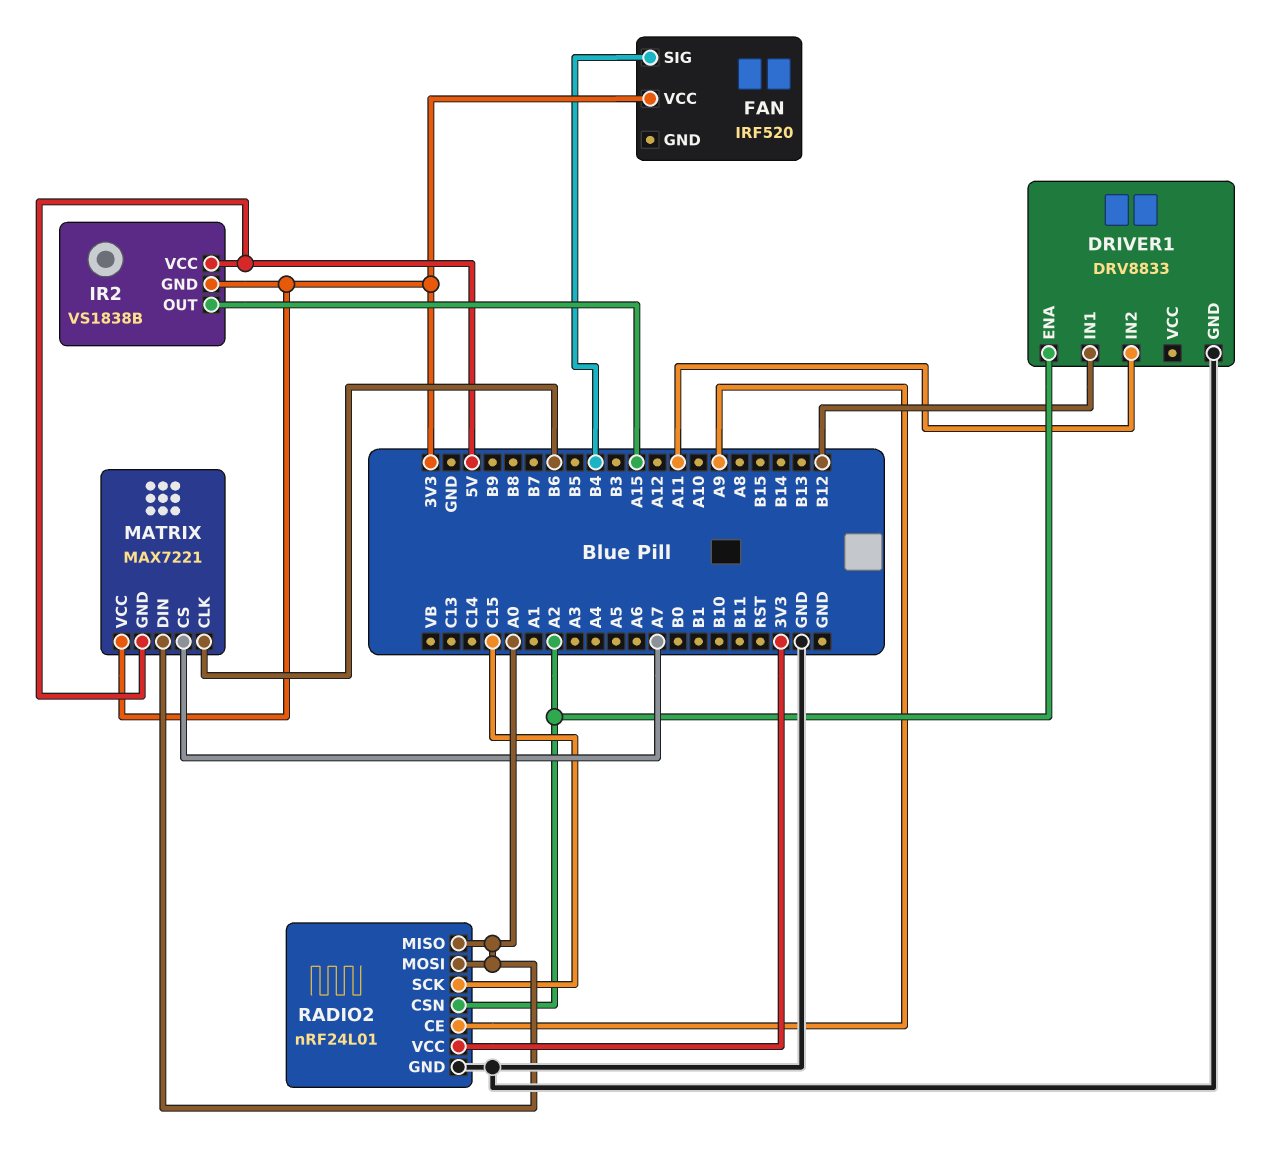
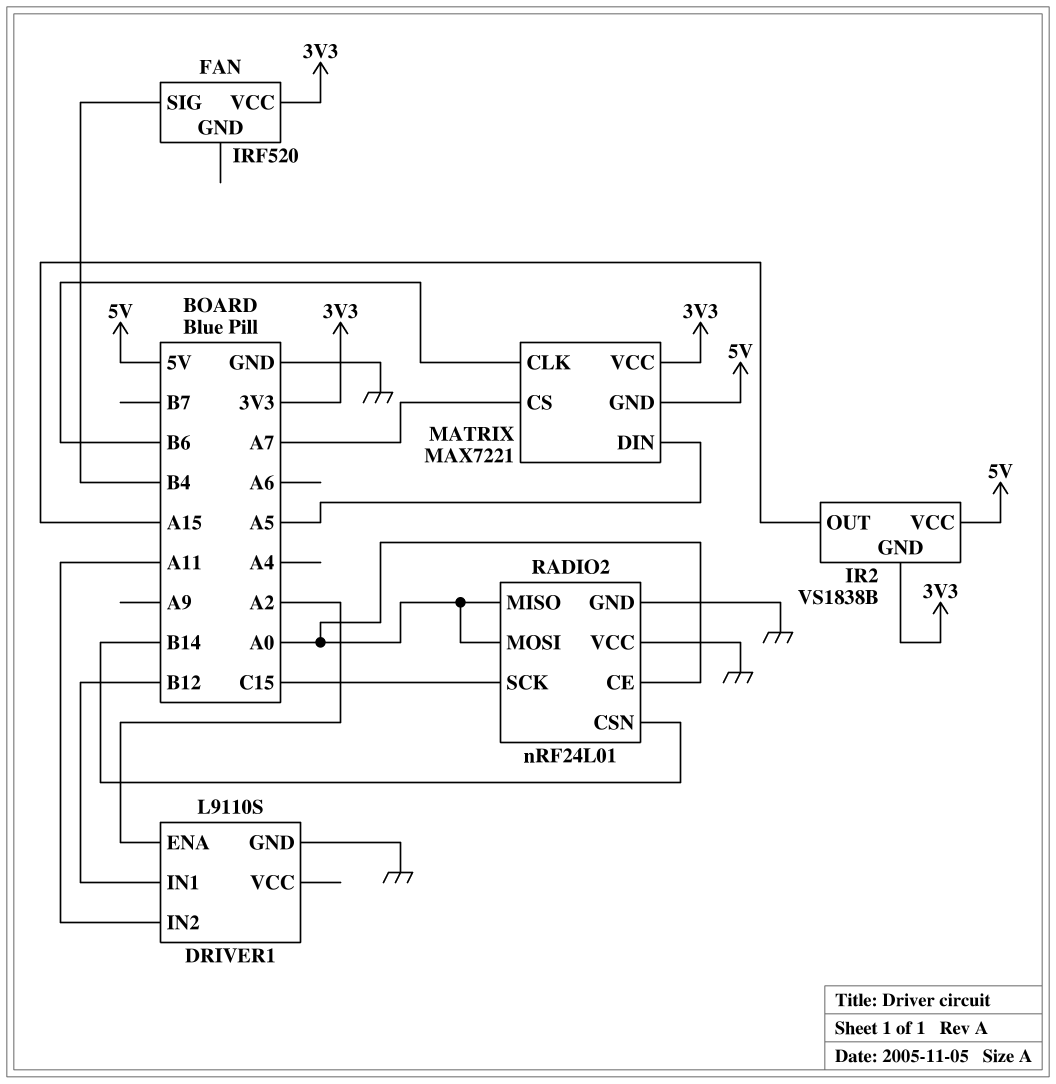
DRIVER1: DRV8833 -> L9110S
MATRIX pin DIN: A0 -> A5
RADIO2 pin CE: A9 -> A0
RADIO2 pin CSN: A2 -> B14
RADIO2 pin VCC: 3V3 -> GND

